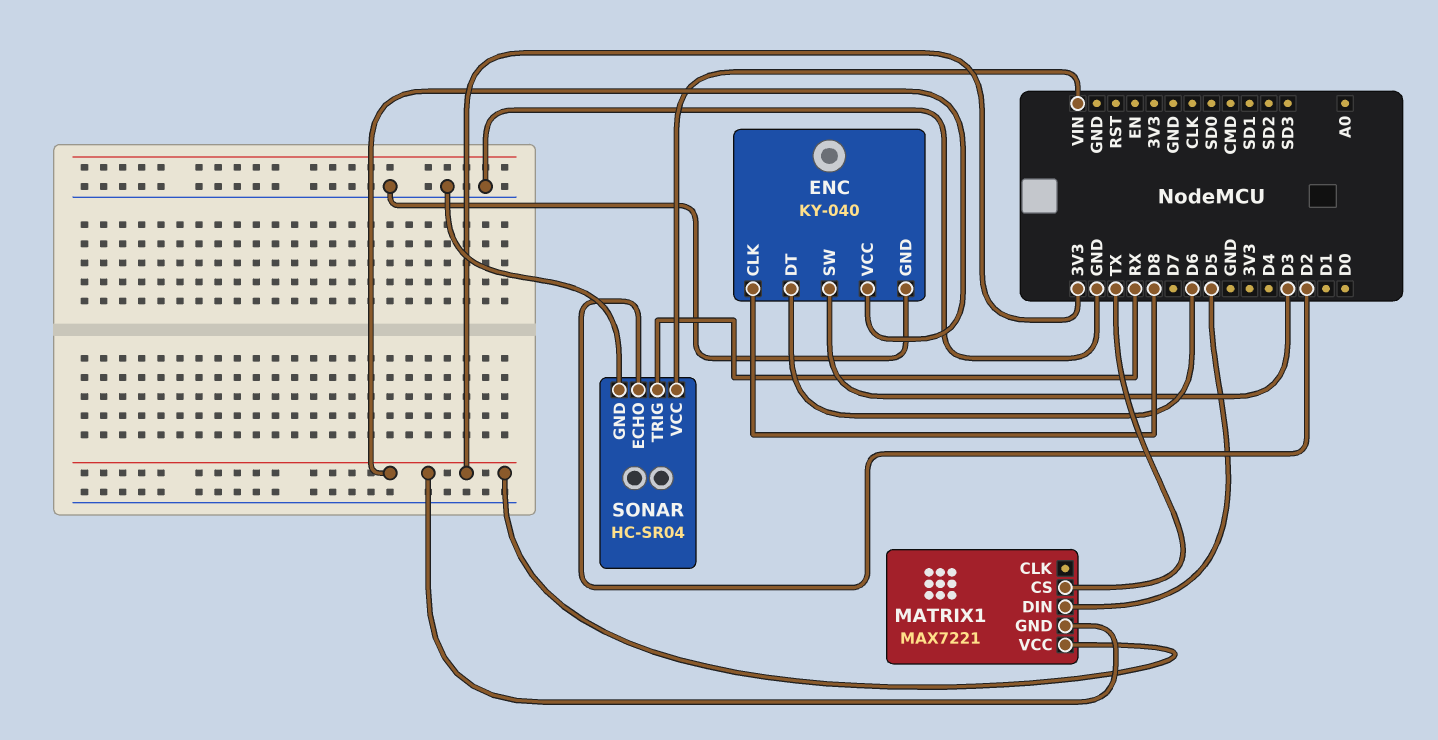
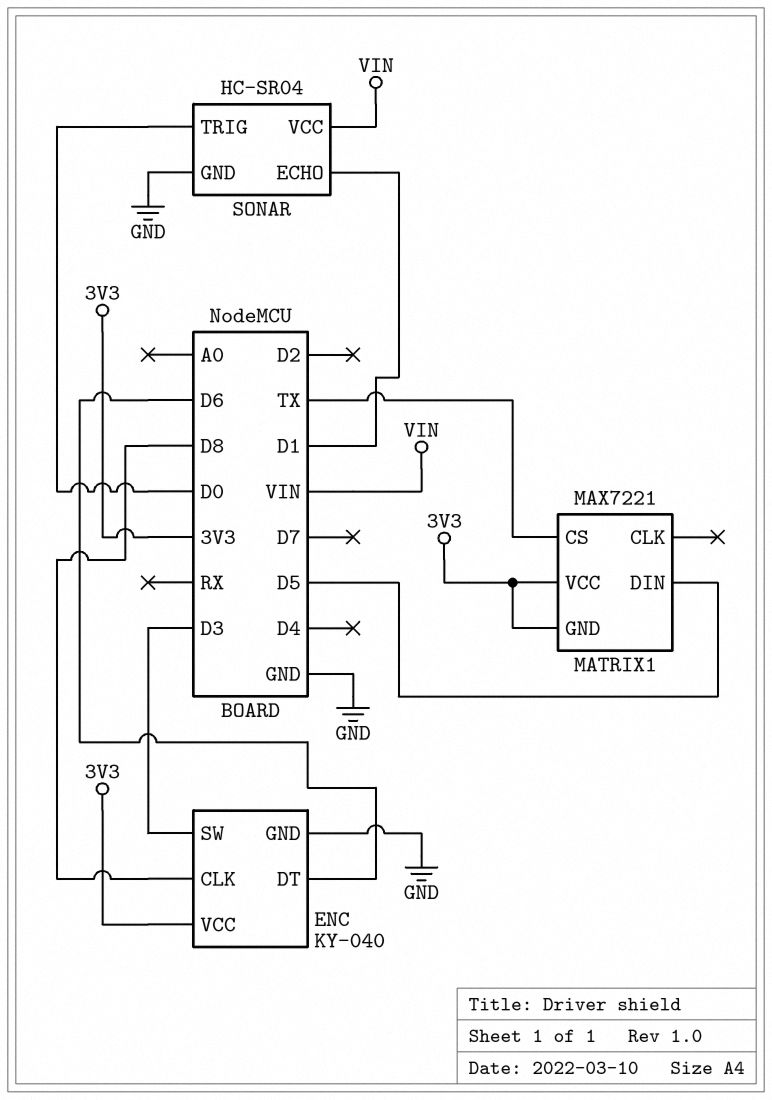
SONAR pin ECHO: D2 -> D1
SONAR pin TRIG: RX -> D0

